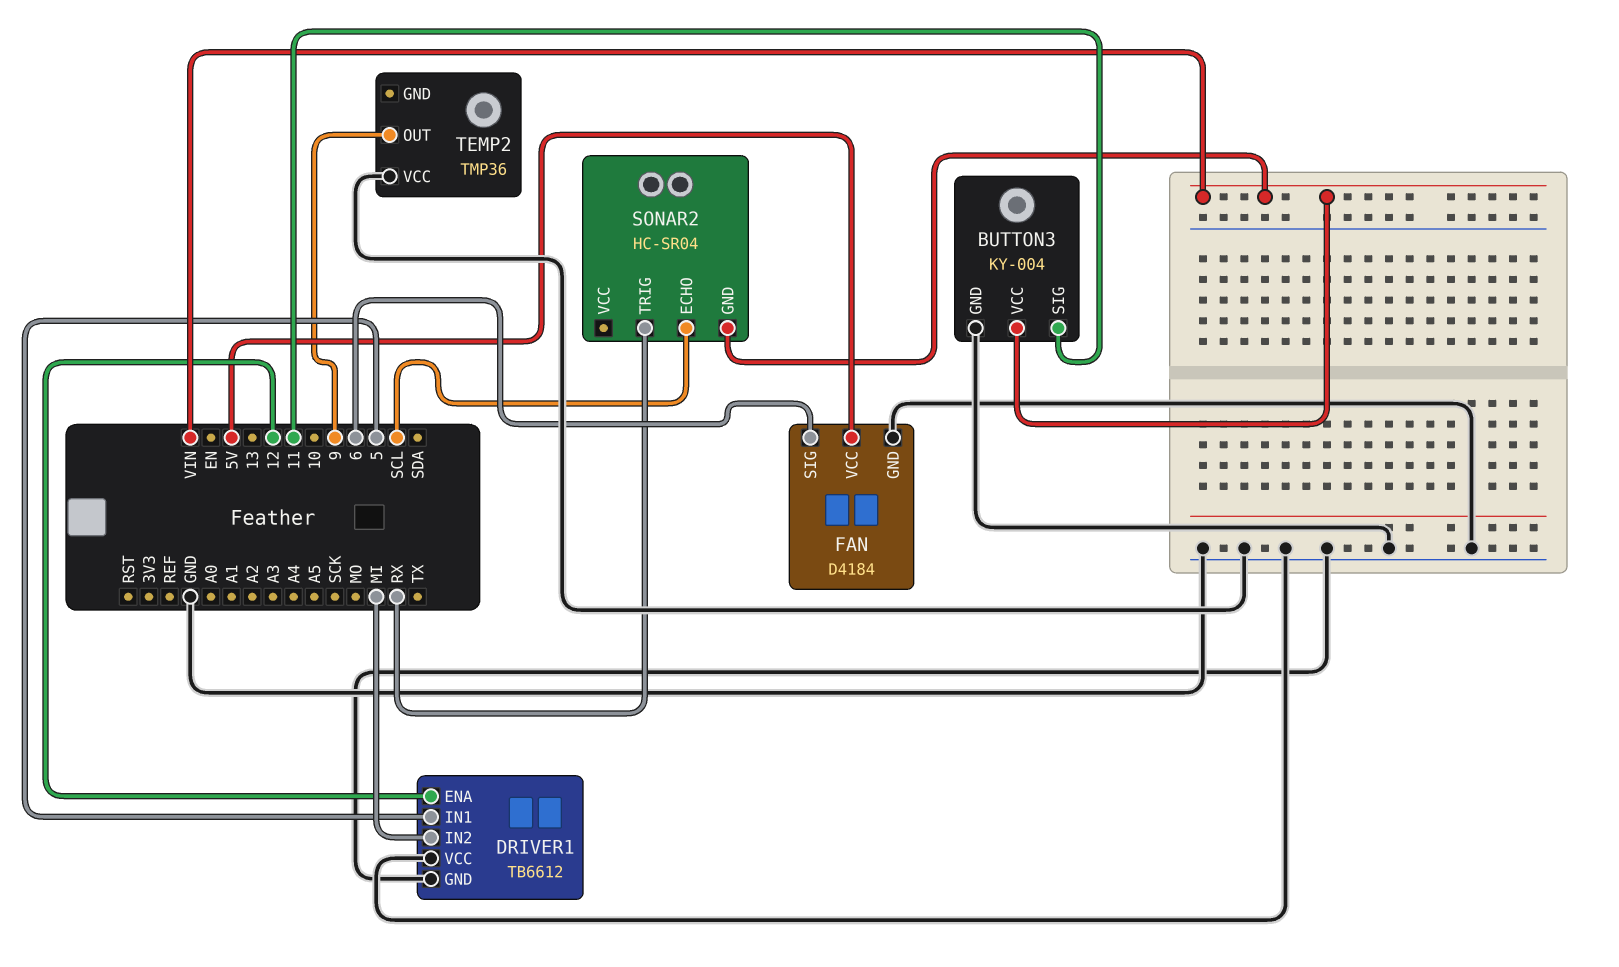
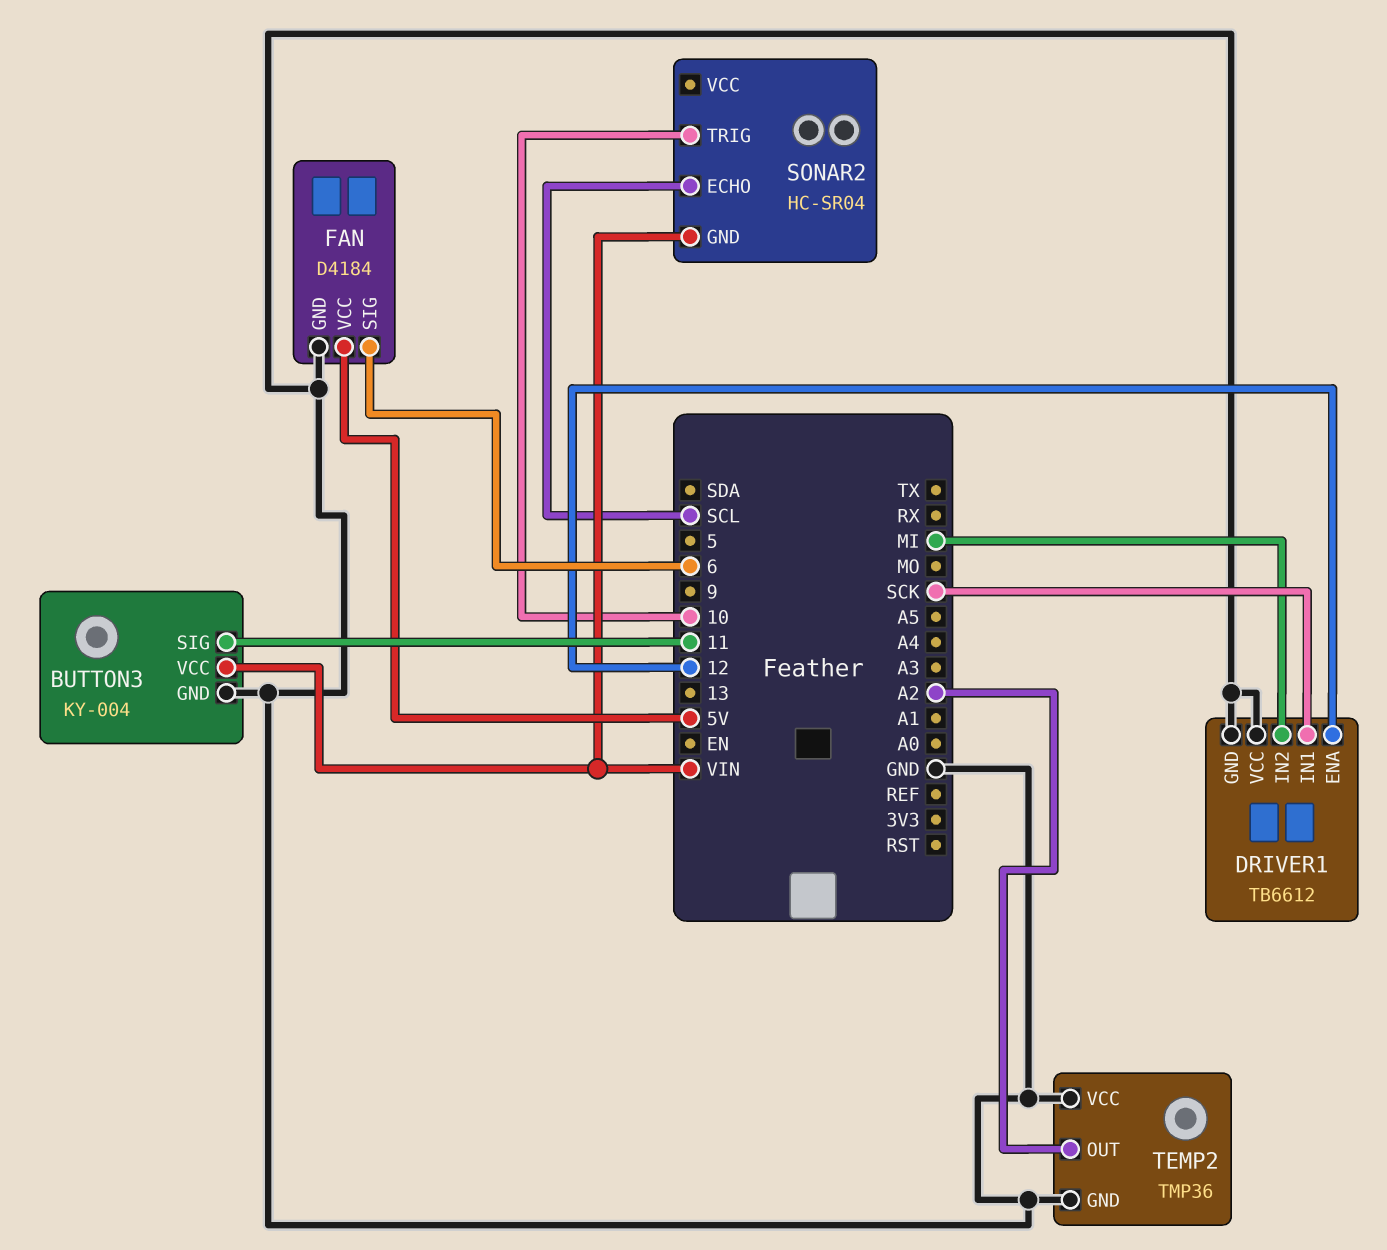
DRIVER1 pin IN1: 5 -> SCK
SONAR2 pin TRIG: RX -> 10
TEMP2 pin GND: none -> GND
TEMP2 pin OUT: 9 -> A2

